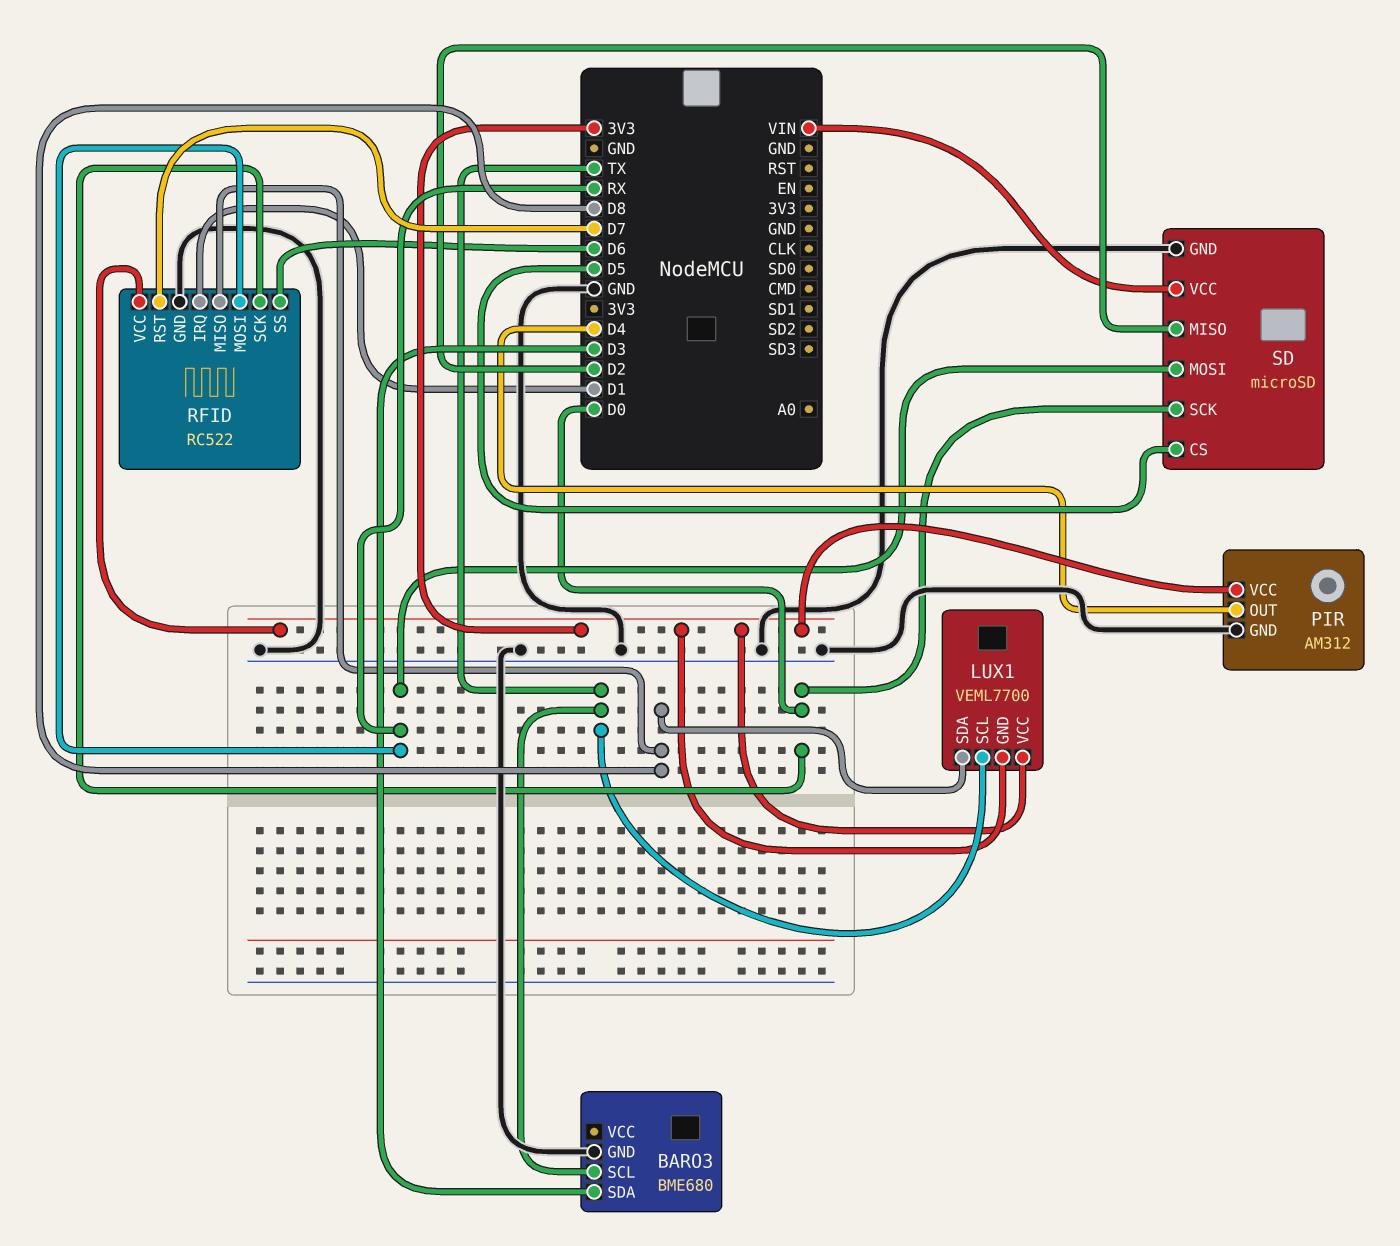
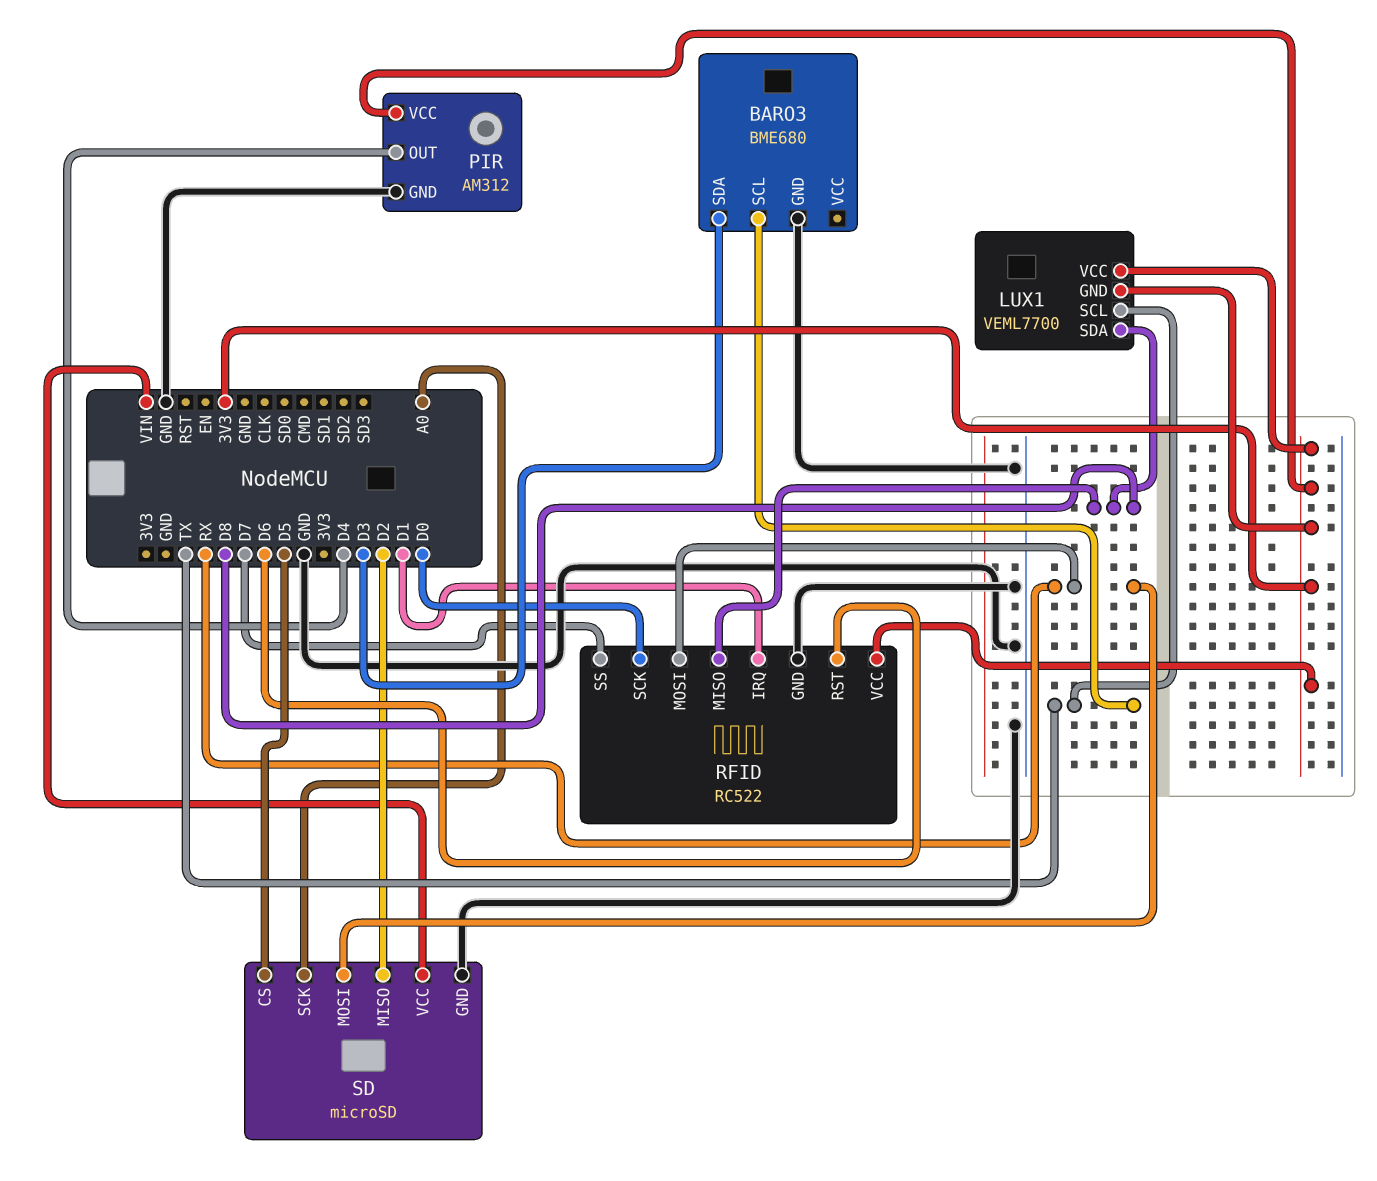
RFID pin RST: D7 -> D6
RFID pin SS: D6 -> D7
SD pin SCK: D0 -> A0

